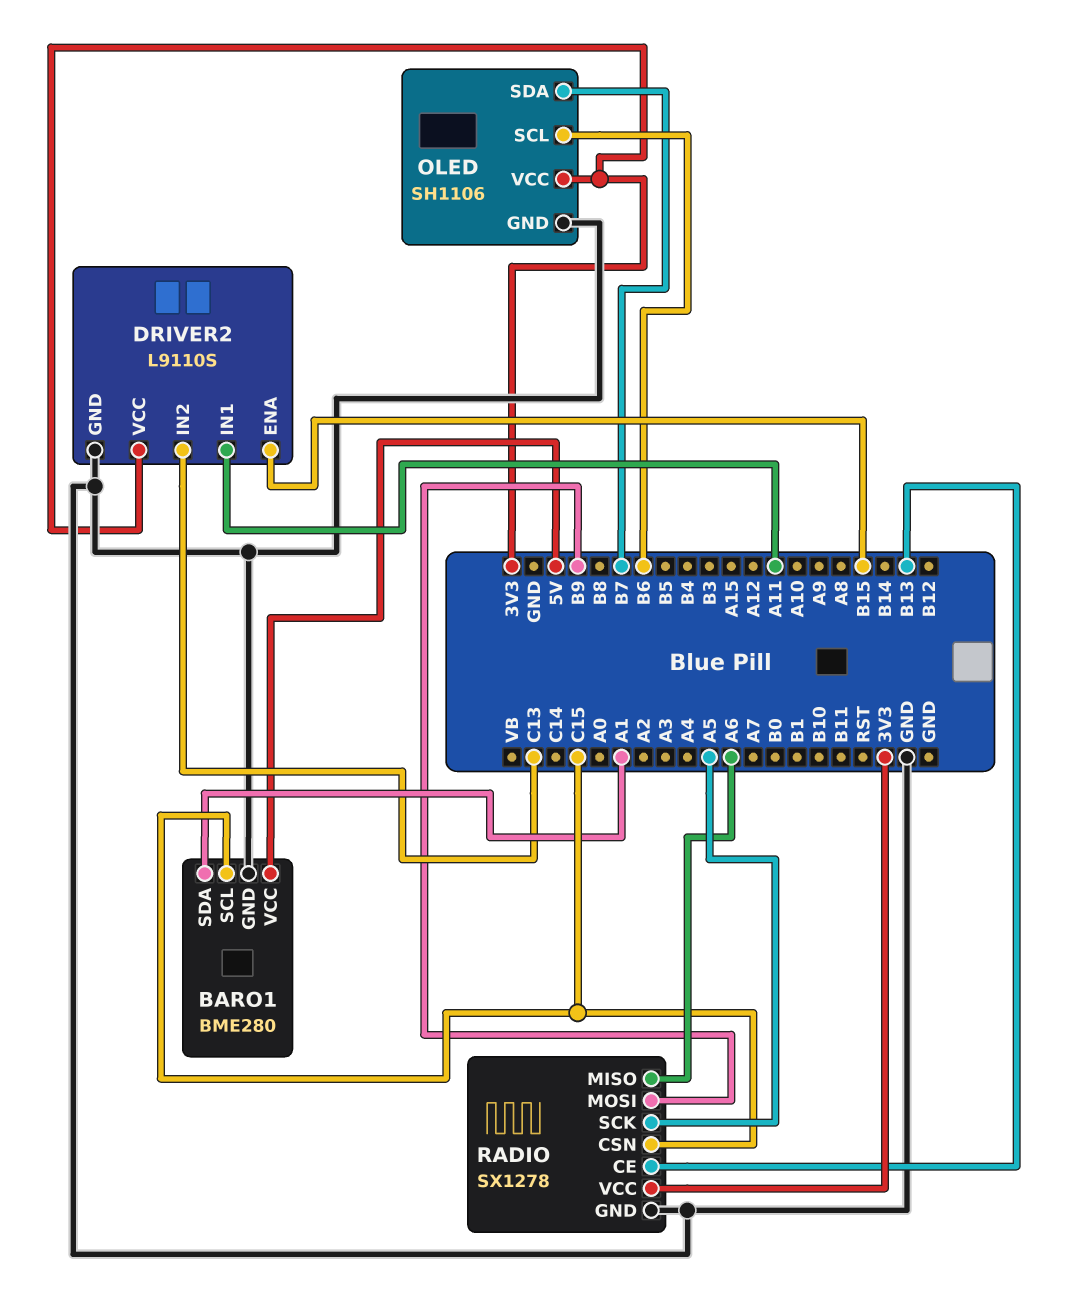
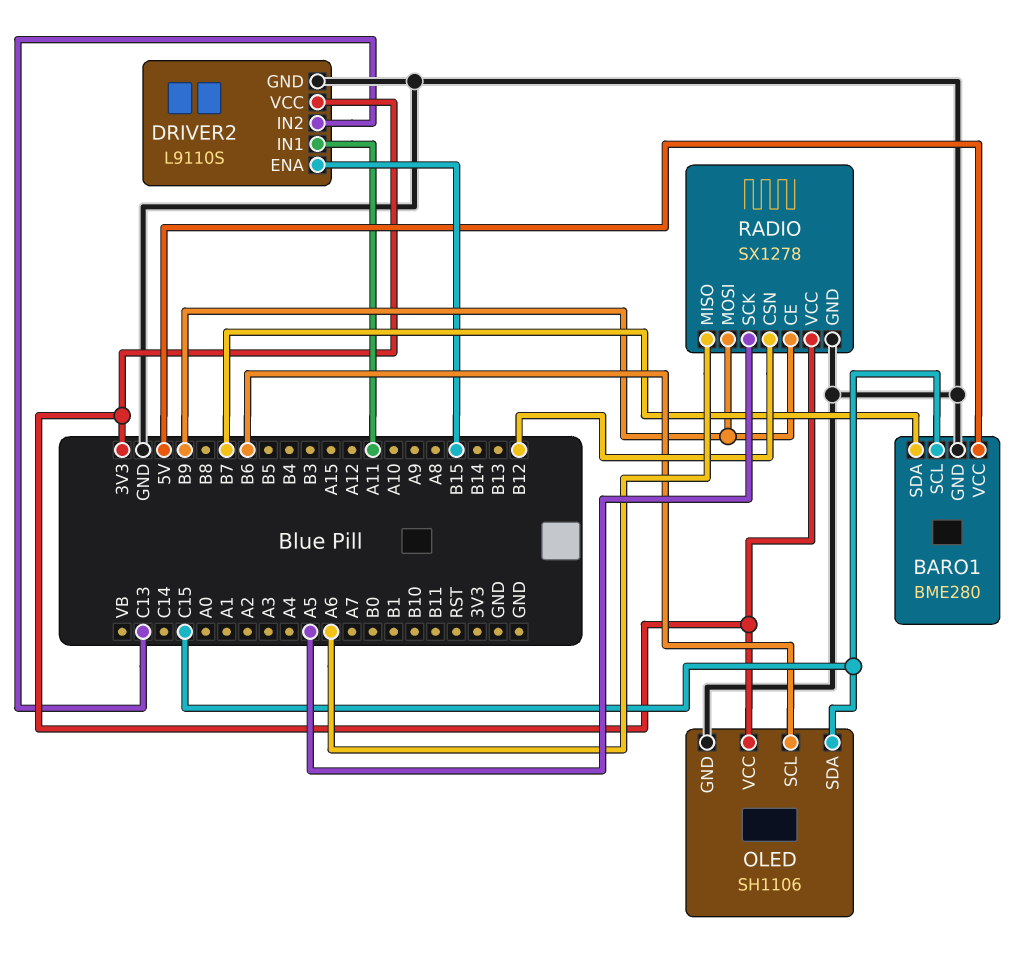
BARO1 pin SDA: A1 -> B7
OLED pin SDA: B7 -> C15
RADIO pin CE: B13 -> B9
RADIO pin CSN: C15 -> B12

